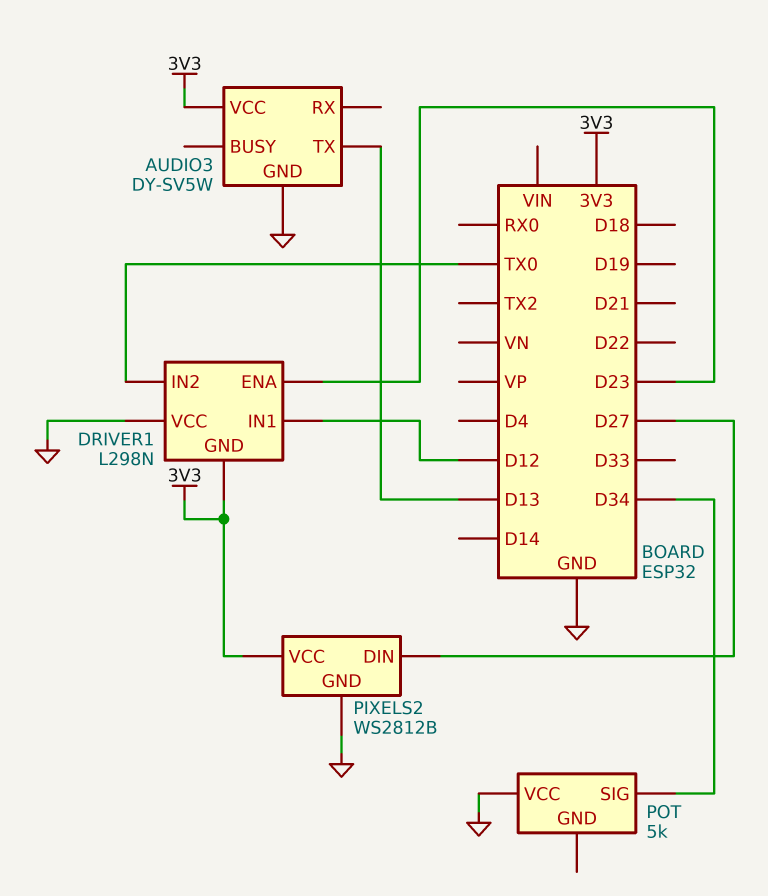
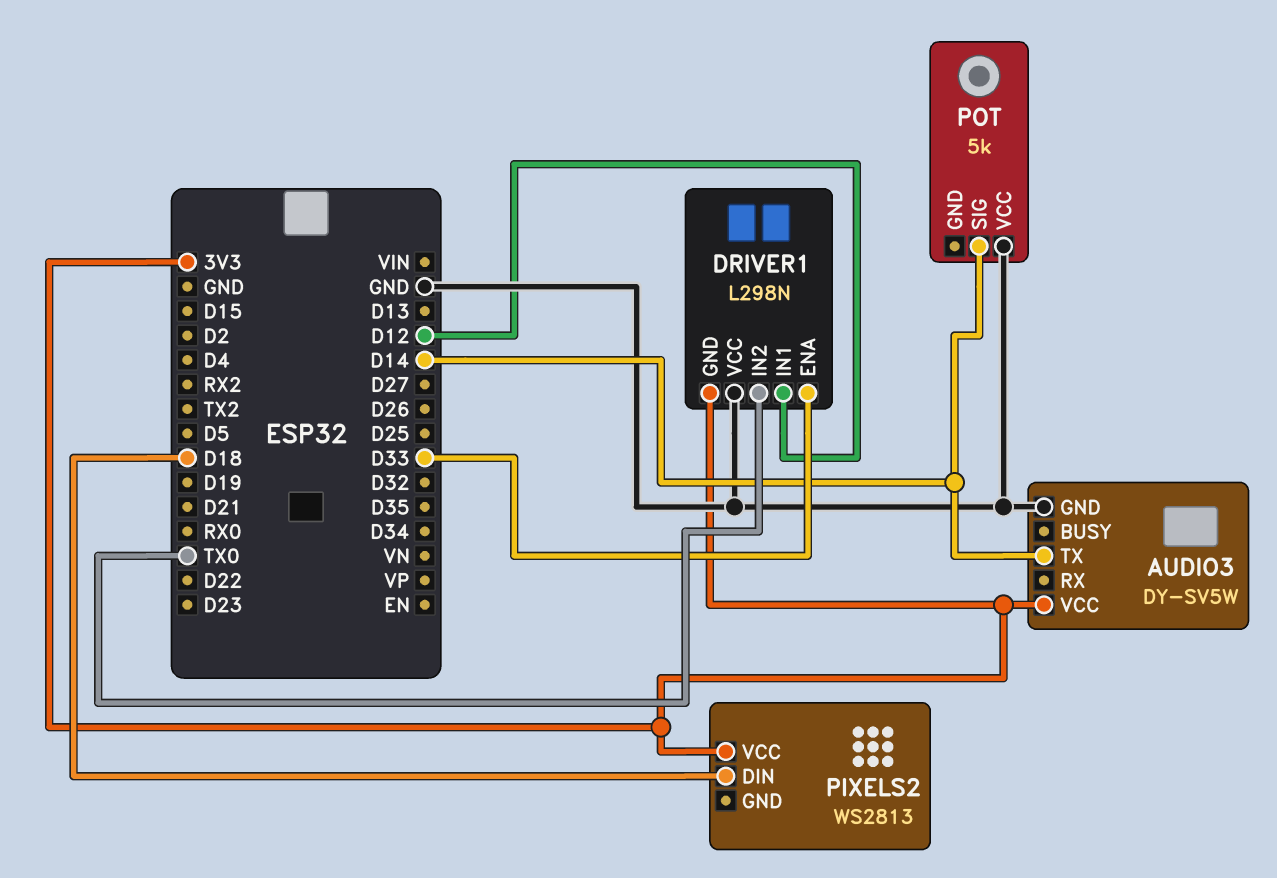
AUDIO3 pin TX: D13 -> D14
DRIVER1 pin ENA: D23 -> D33
PIXELS2: WS2812B -> WS2813
PIXELS2 pin DIN: D27 -> D18
PIXELS2 pin GND: GND -> none
POT pin SIG: D34 -> D14

